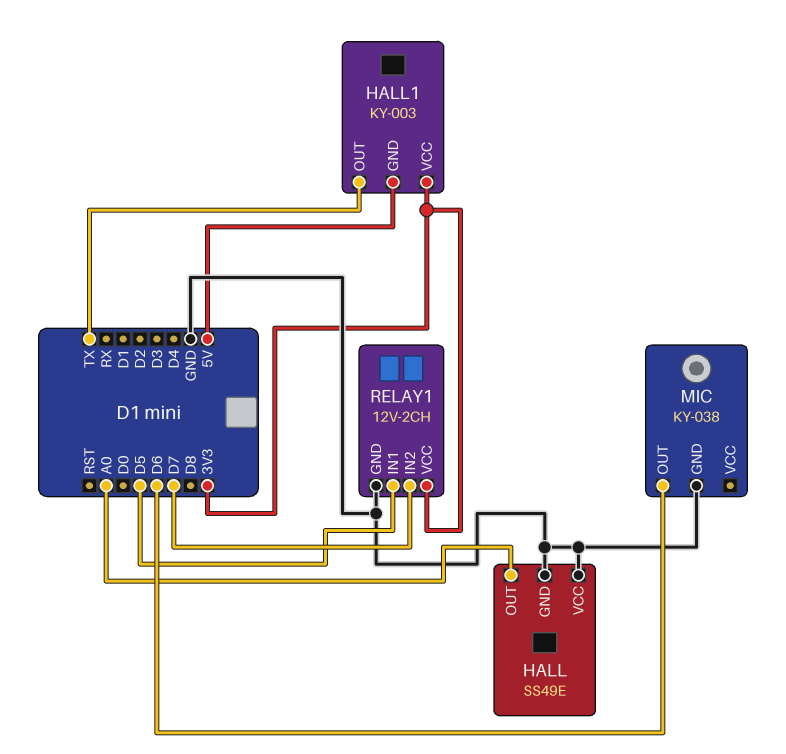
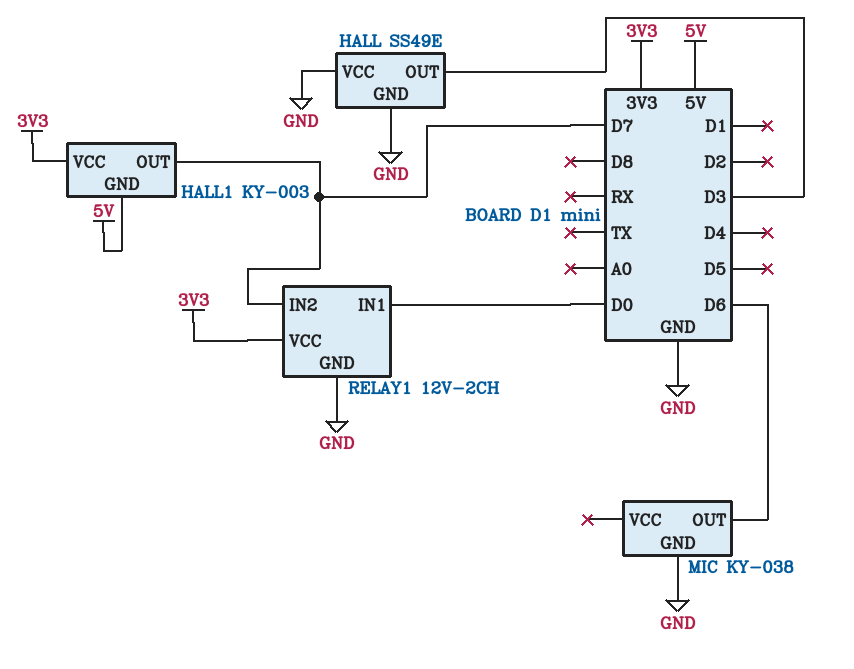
HALL pin OUT: A0 -> D3
HALL1 pin OUT: TX -> D7
RELAY1 pin IN1: D5 -> D0

